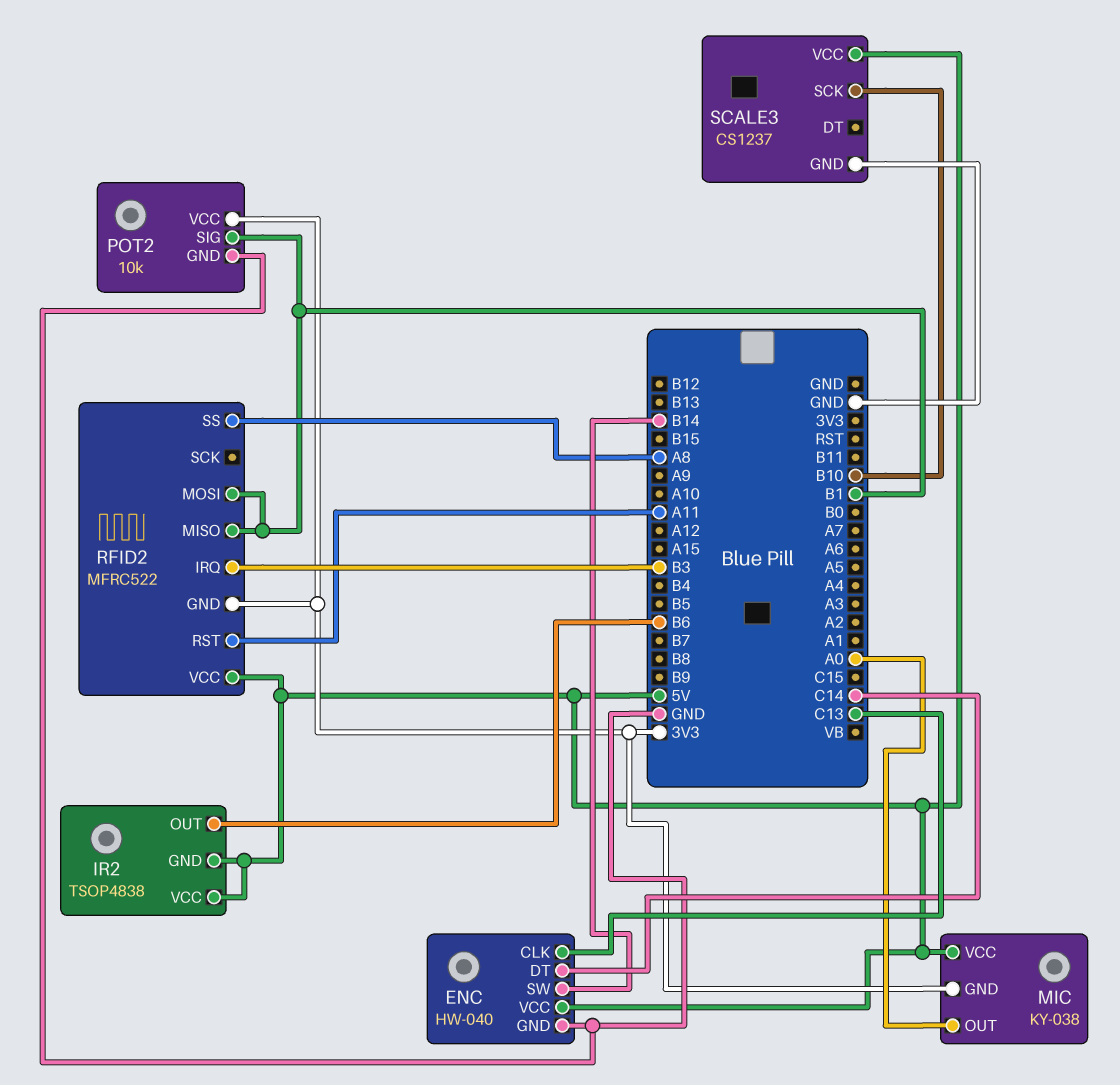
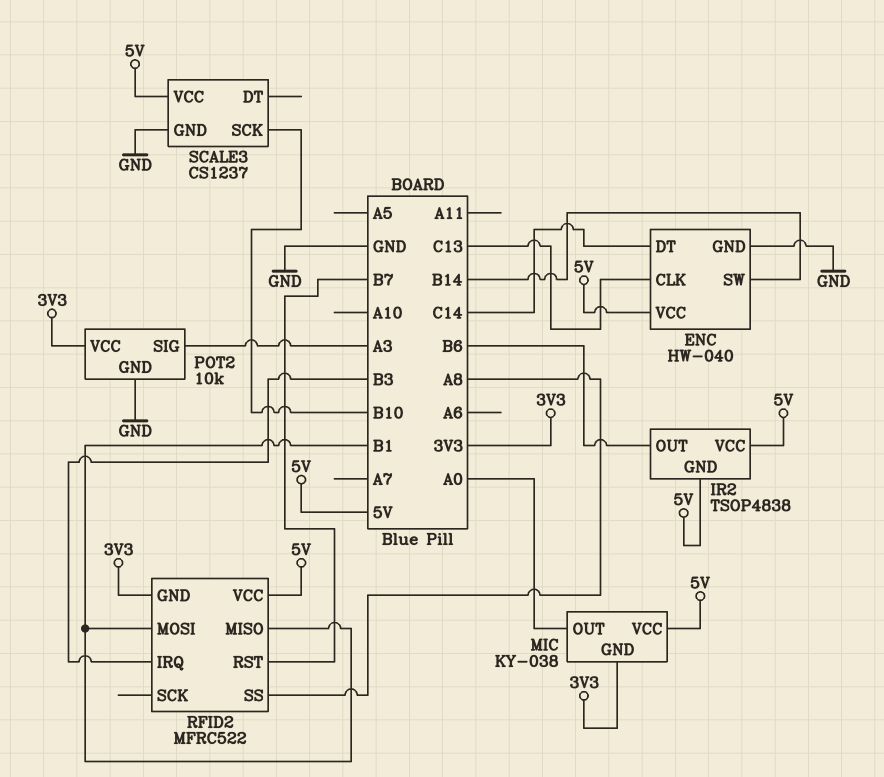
POT2 pin SIG: B1 -> A3
RFID2 pin RST: A11 -> B7

